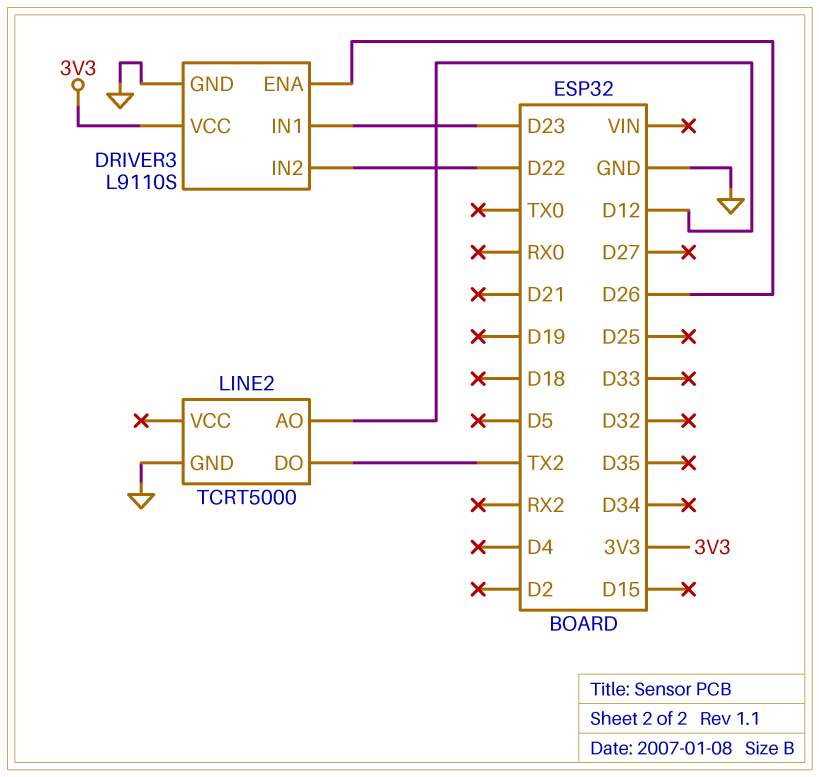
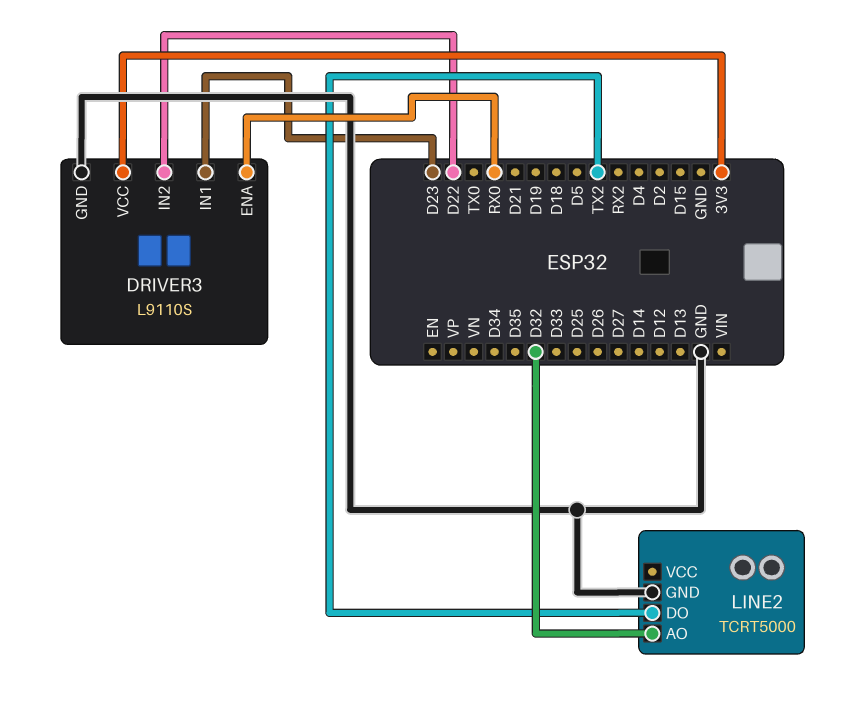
DRIVER3 pin ENA: D26 -> RX0
LINE2 pin AO: D12 -> D32

